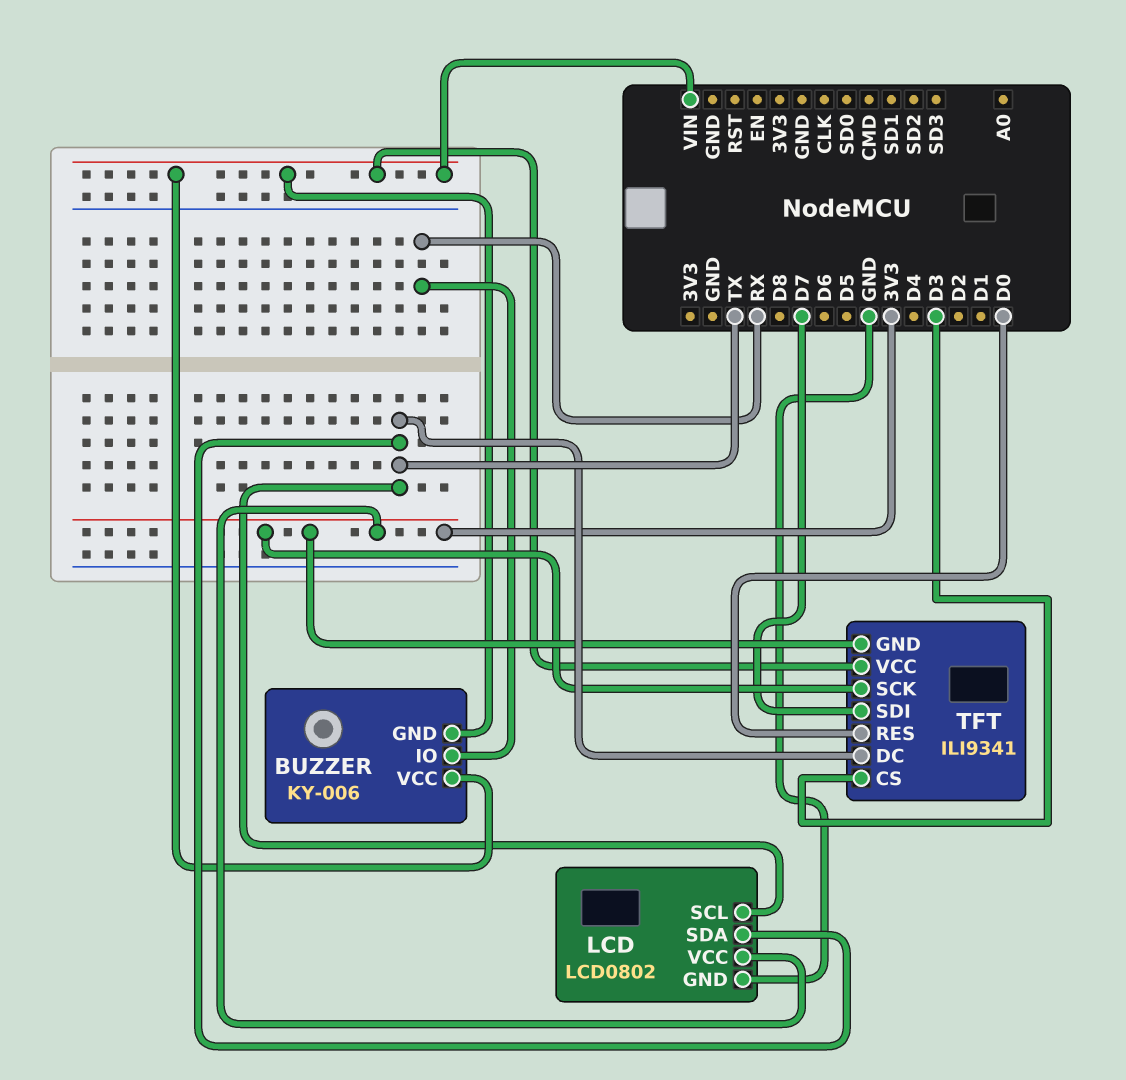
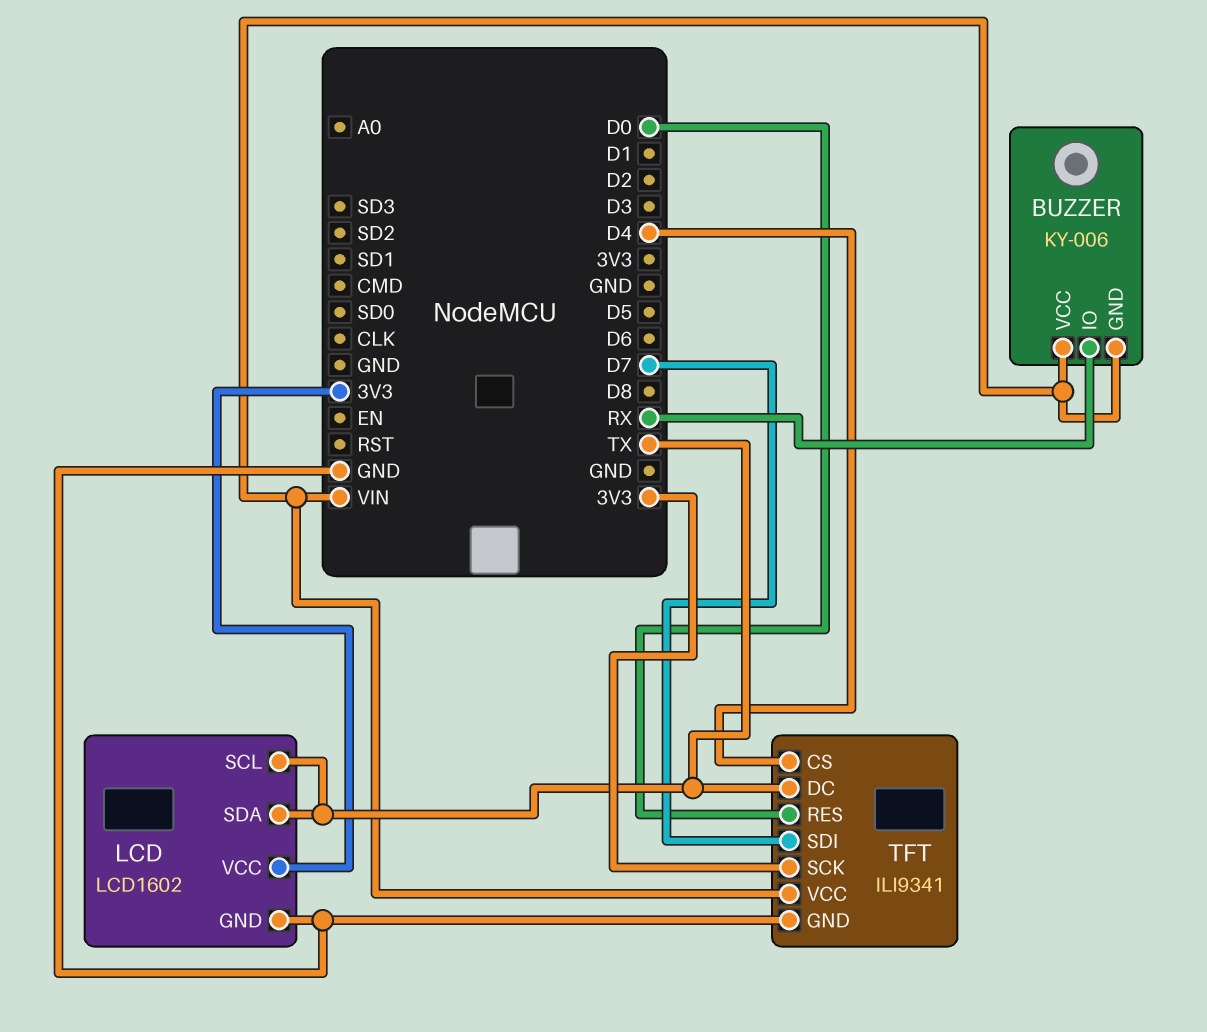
LCD: LCD0802 -> LCD1602
TFT pin CS: D3 -> D4
TFT pin GND: 3V3 -> GND

